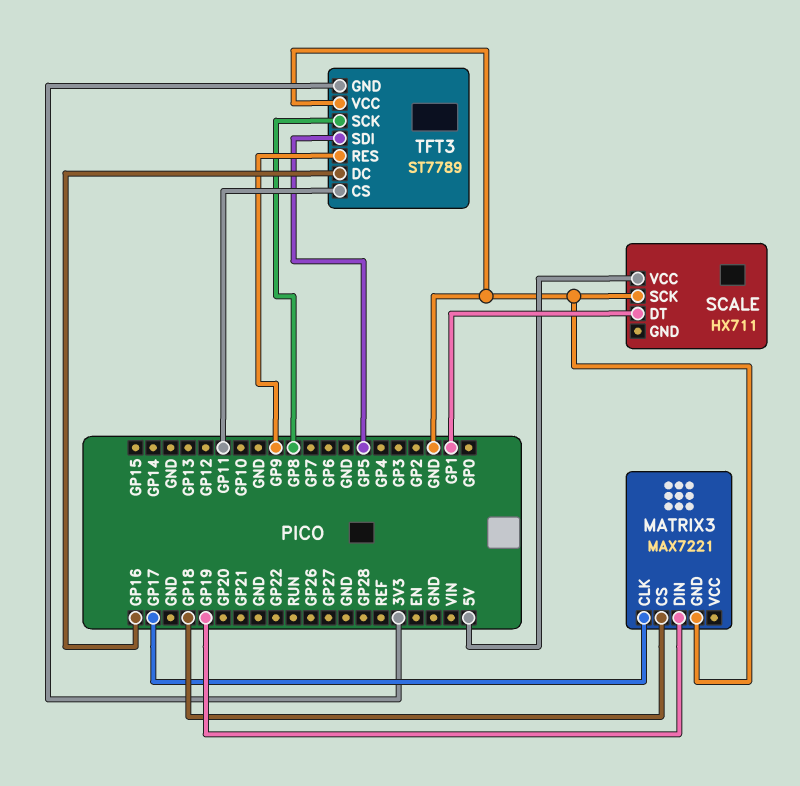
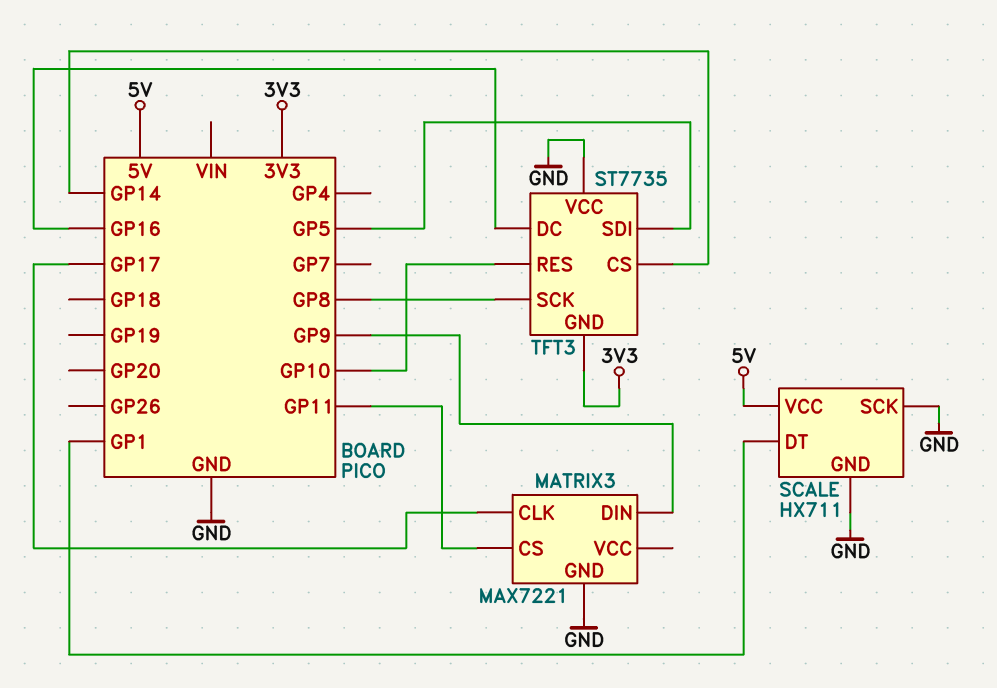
MATRIX3 pin CS: GP18 -> GP11
MATRIX3 pin DIN: GP19 -> GP9
SCALE pin GND: none -> GND
TFT3: ST7789 -> ST7735
TFT3 pin CS: GP11 -> GP14
TFT3 pin RES: GP9 -> GP10

